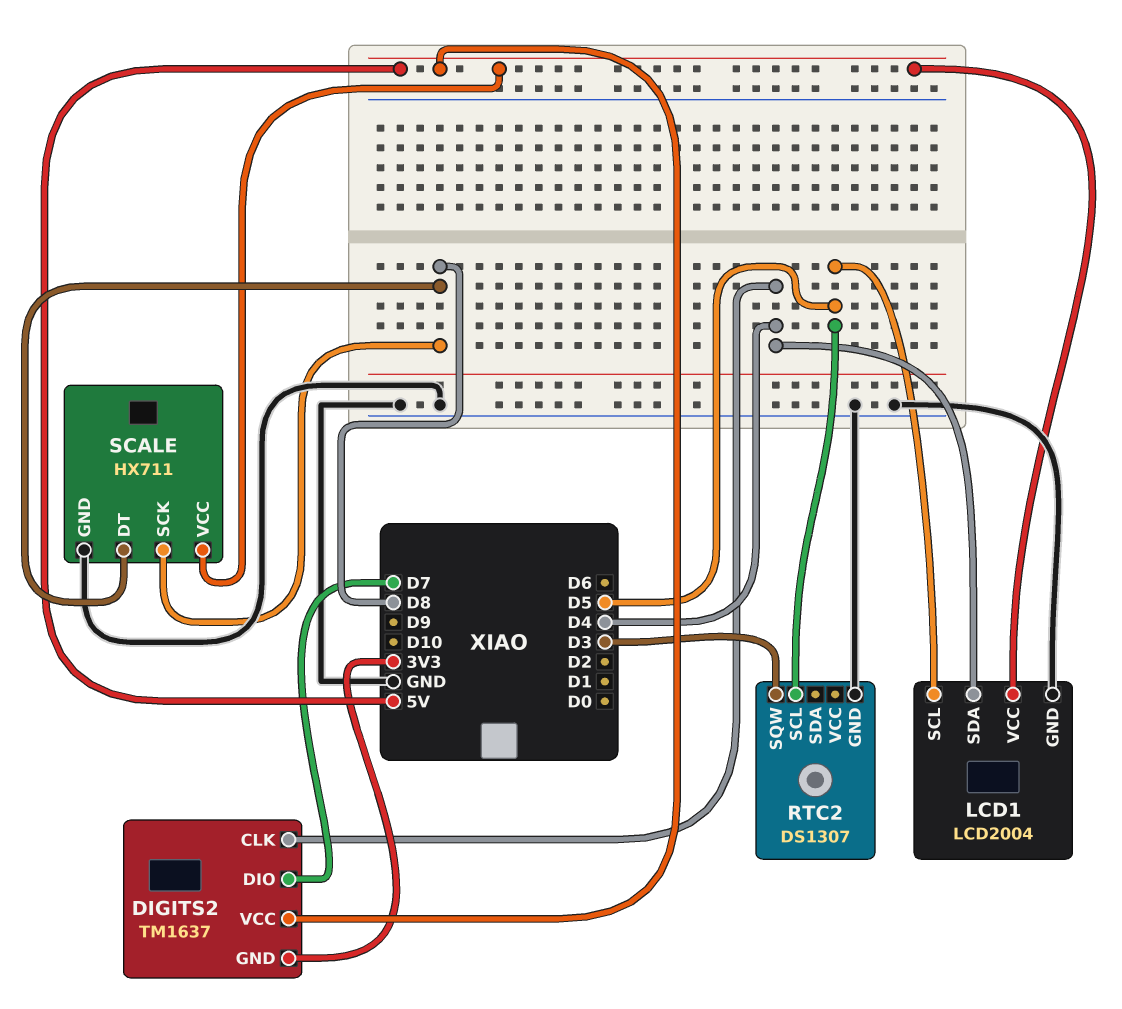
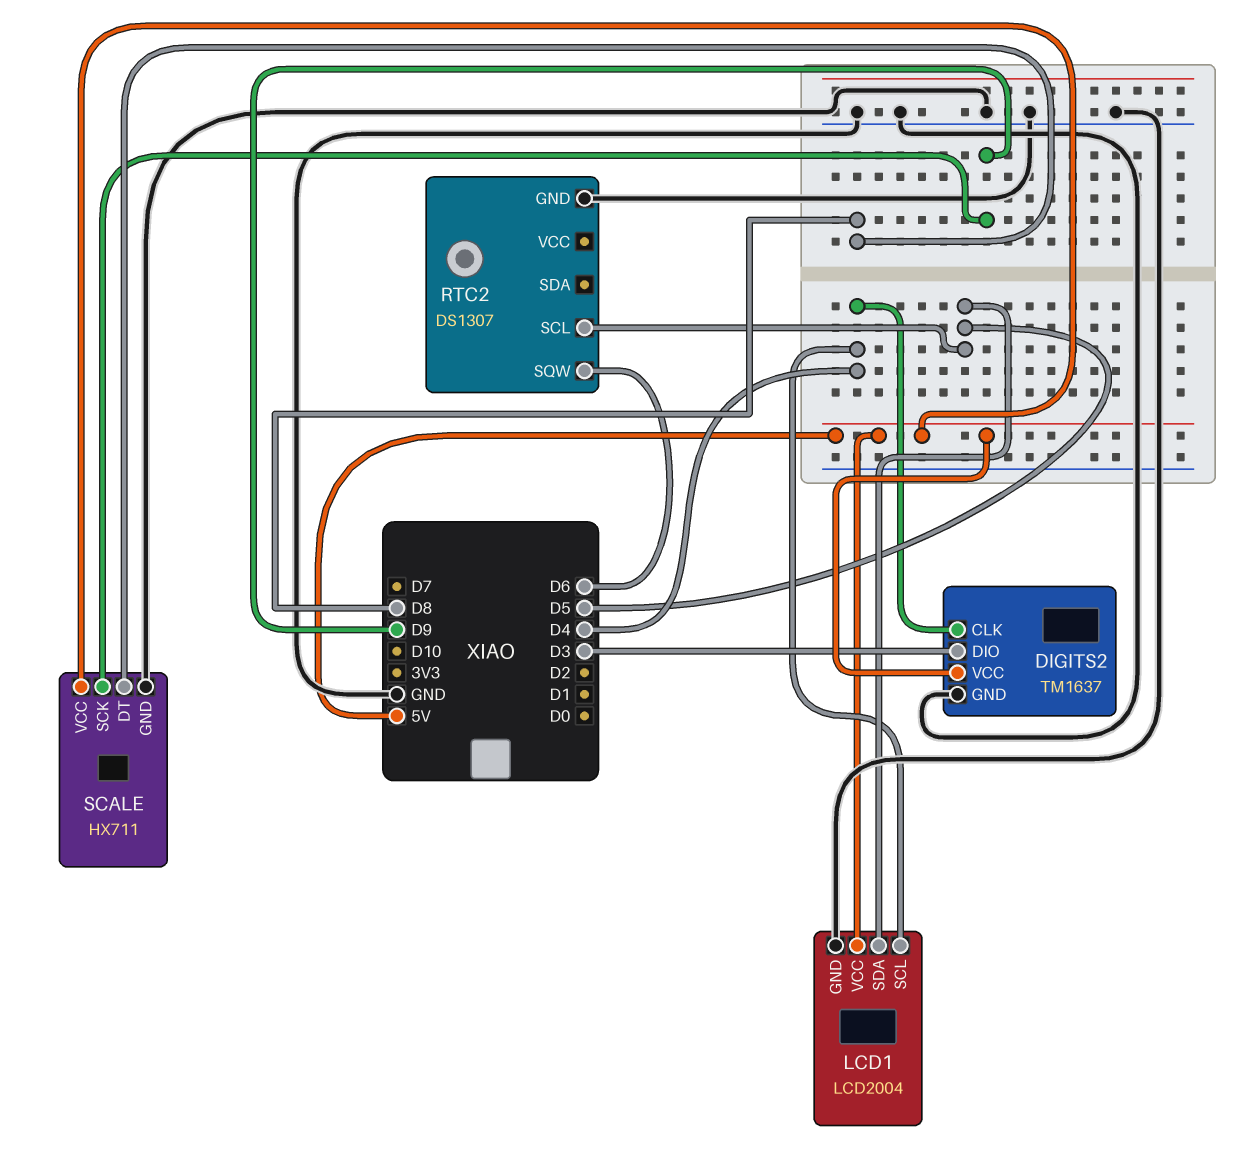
DIGITS2 pin DIO: D7 -> D3
DIGITS2 pin GND: 3V3 -> GND
LCD1 pin SCL: D5 -> D4
LCD1 pin SDA: D4 -> D5
RTC2 pin SQW: D3 -> D6
SCALE pin SCK: D8 -> D9

